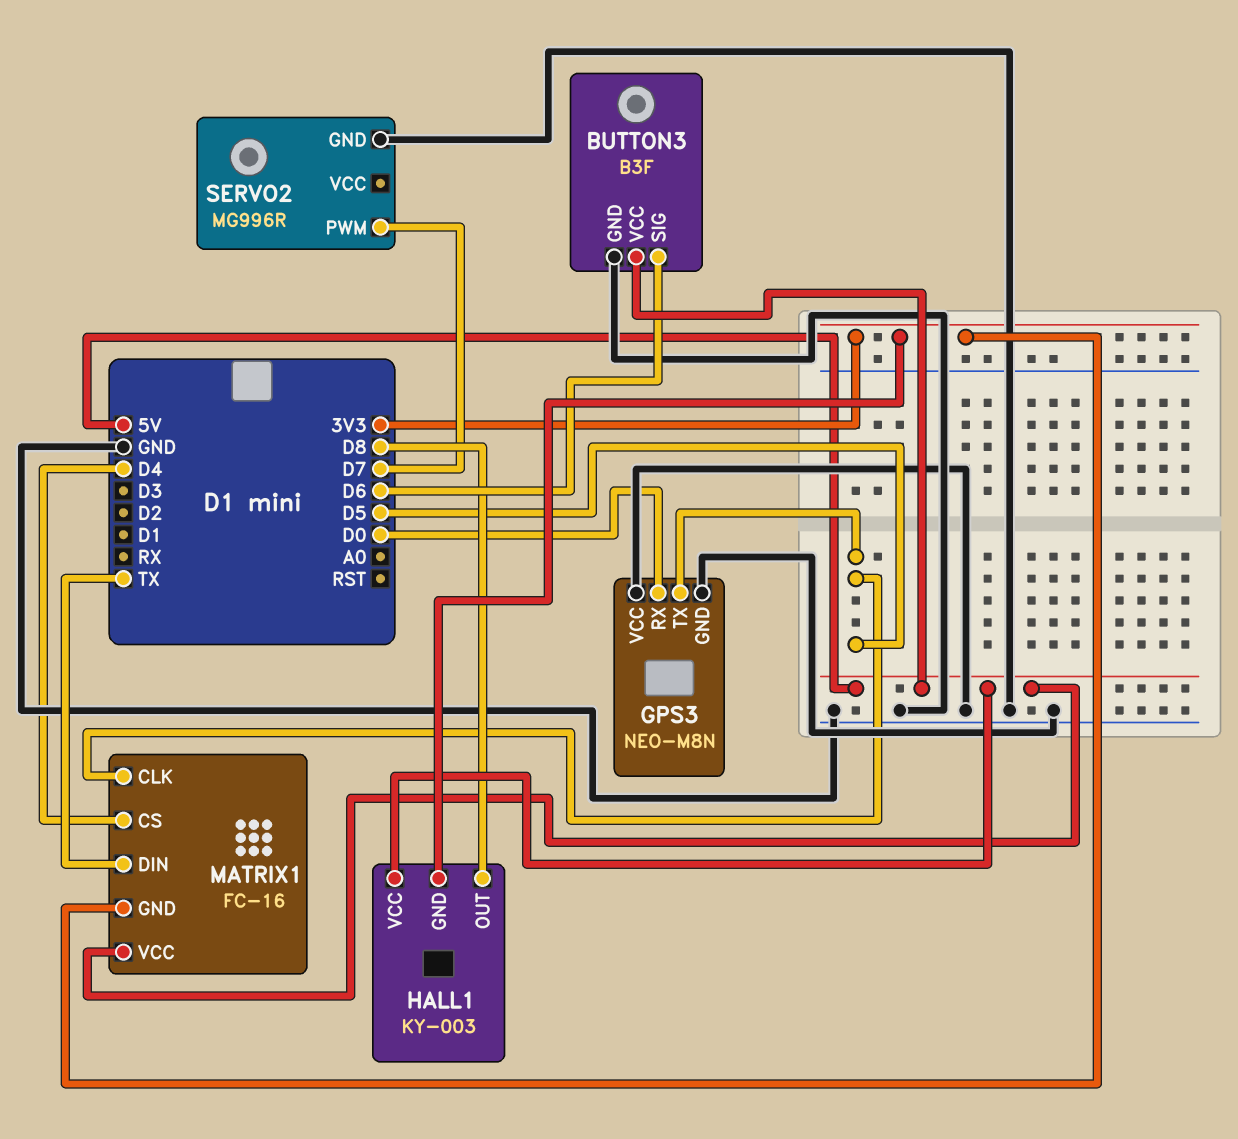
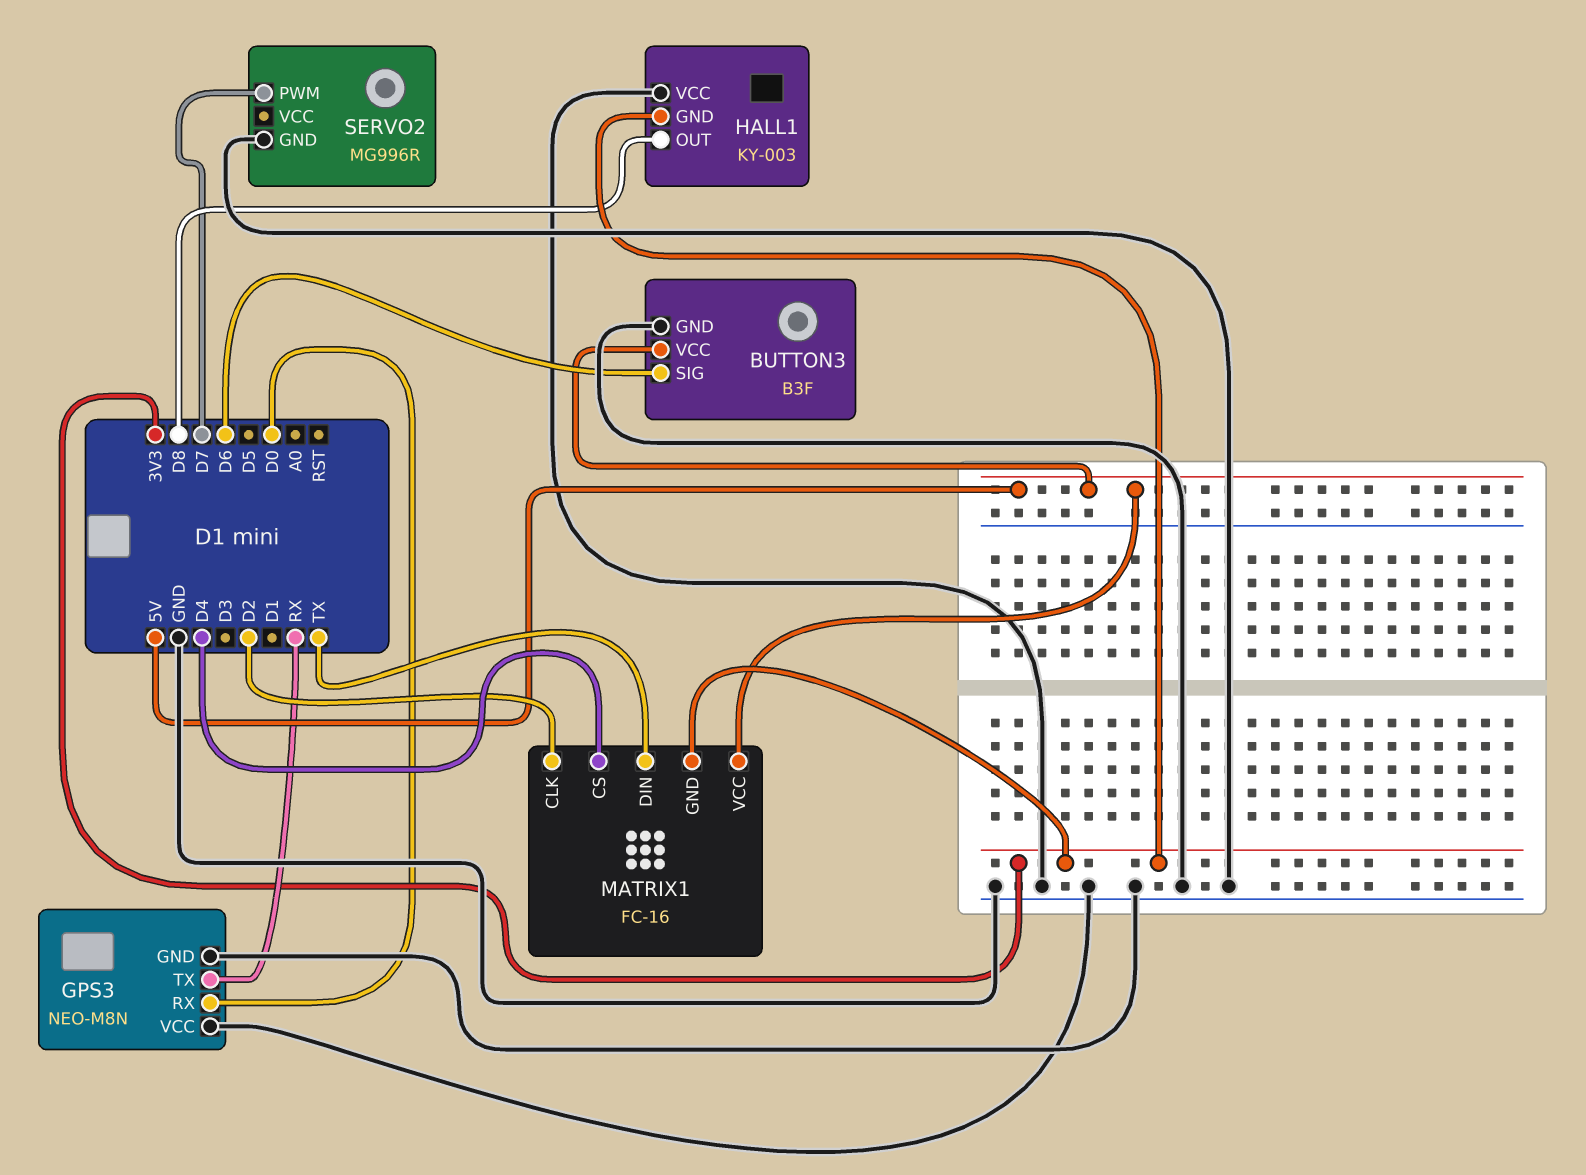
GPS3 pin TX: D5 -> RX
HALL1 pin VCC: 5V -> GND
MATRIX1 pin CLK: D5 -> D2

